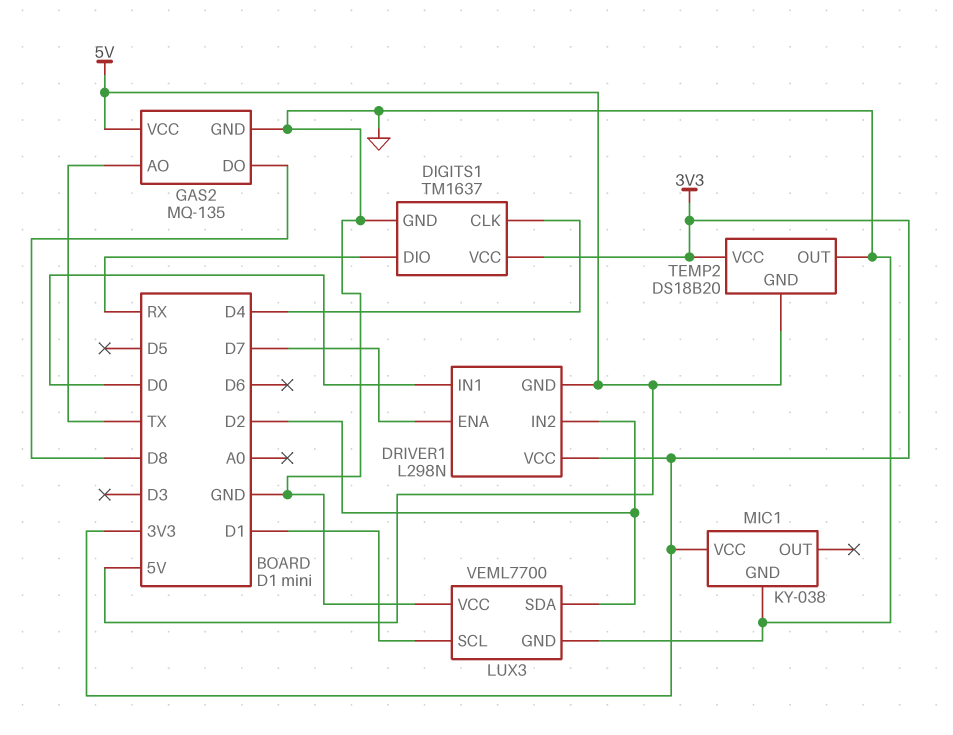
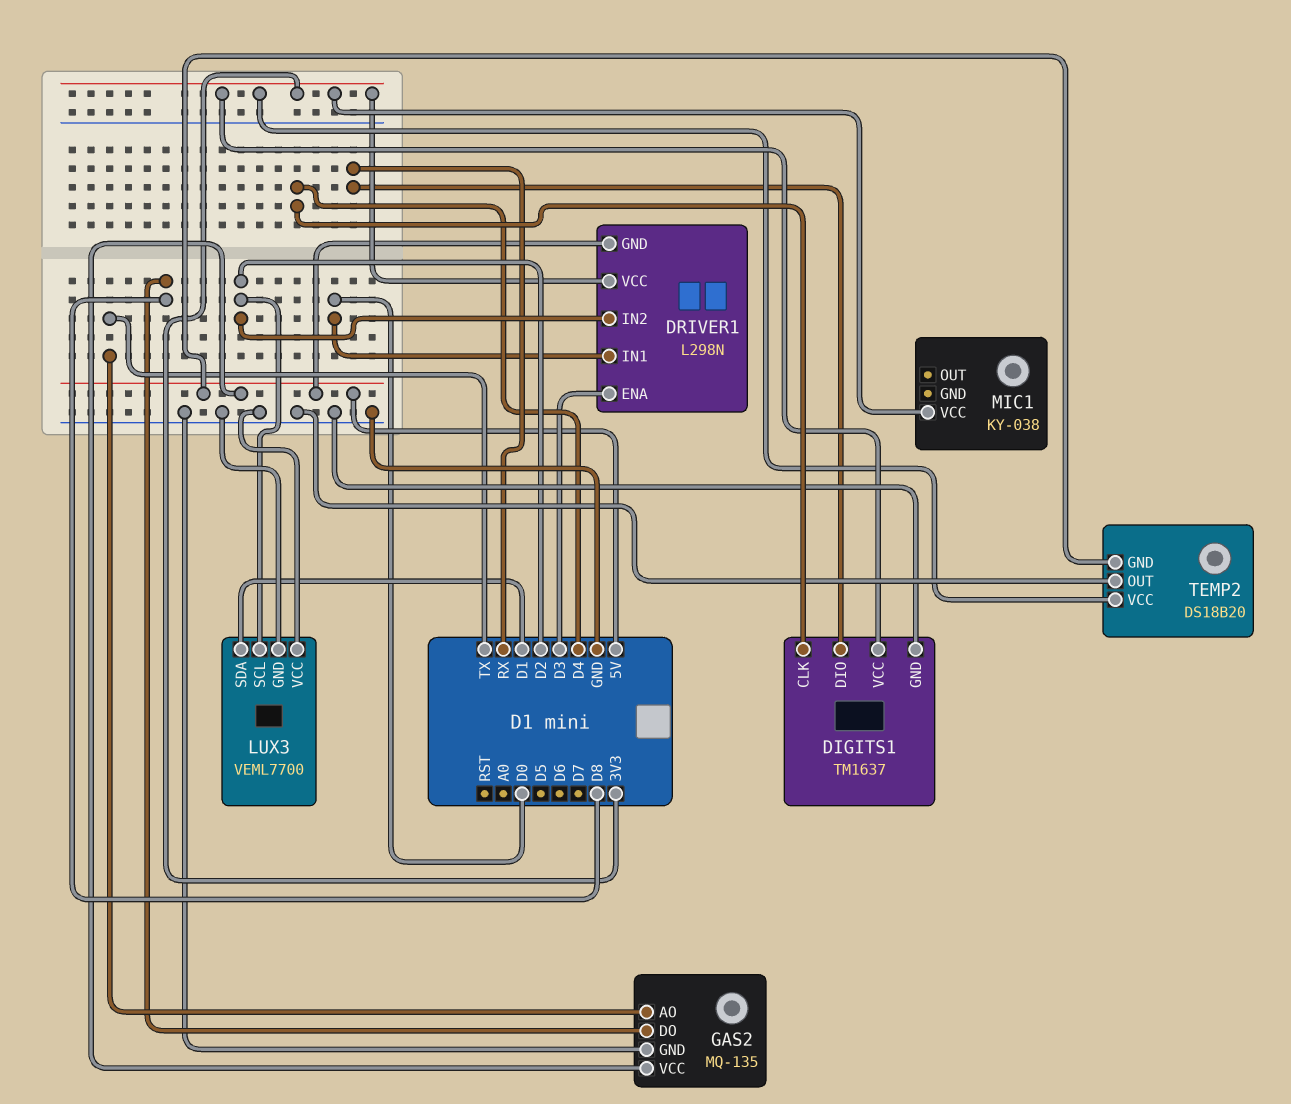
DRIVER1 pin ENA: D7 -> D3
LUX3 pin SCL: D1 -> D2
LUX3 pin SDA: D2 -> D1
MIC1 pin GND: GND -> none

